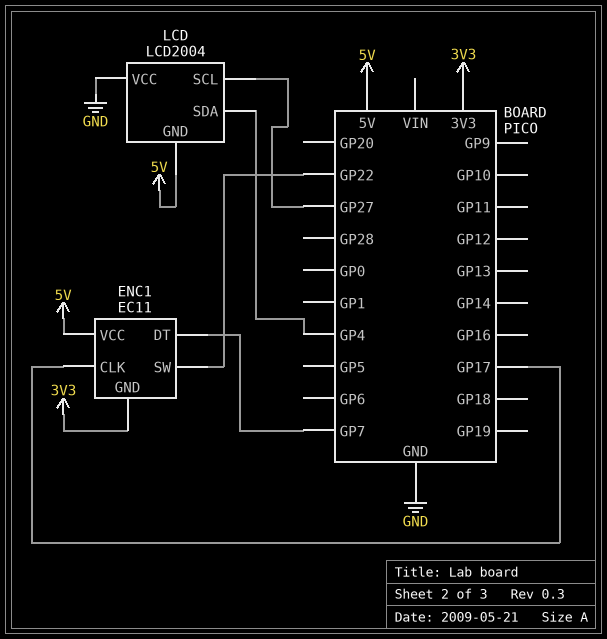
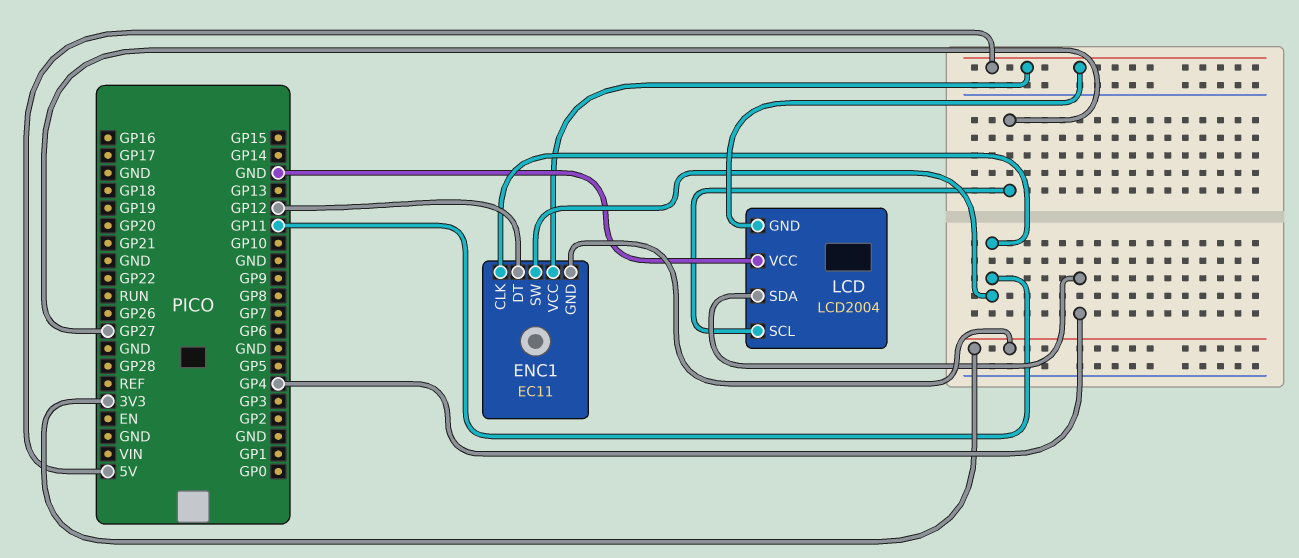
ENC1 pin CLK: GP17 -> GP11
ENC1 pin DT: GP7 -> GP12
ENC1 pin SW: GP22 -> GP11

